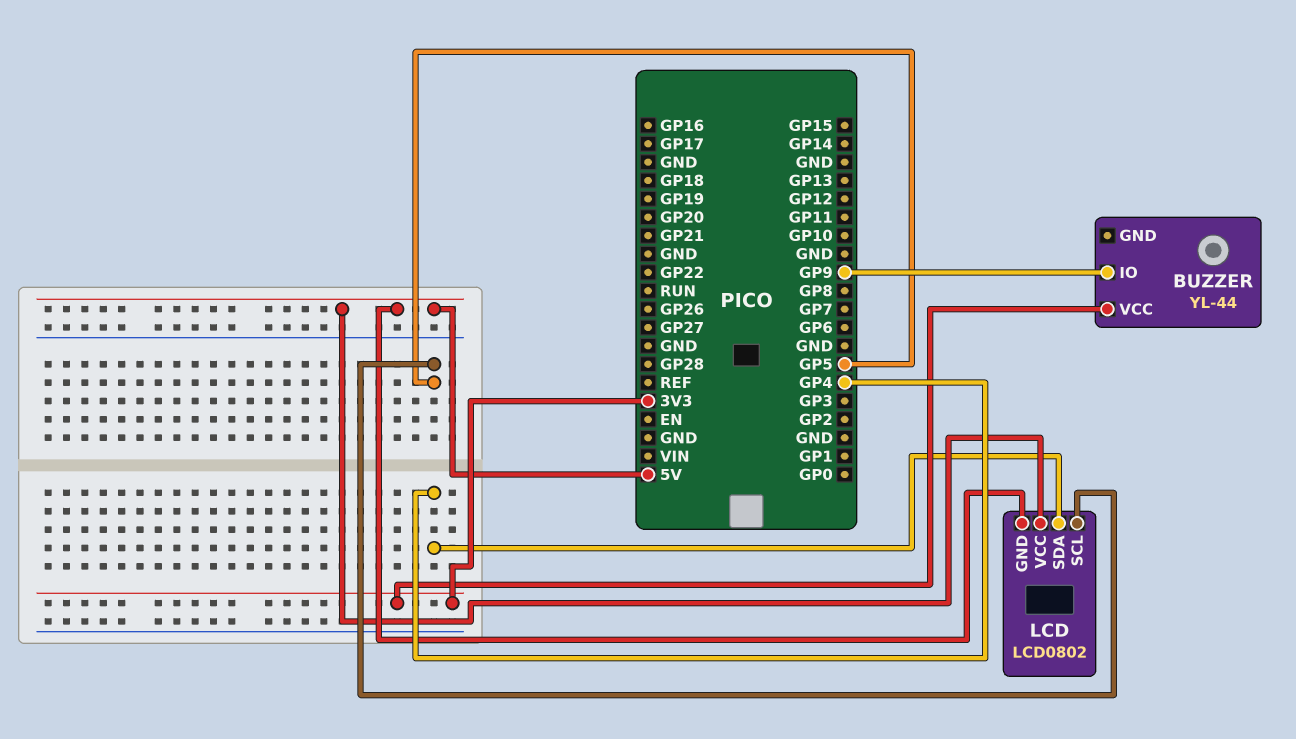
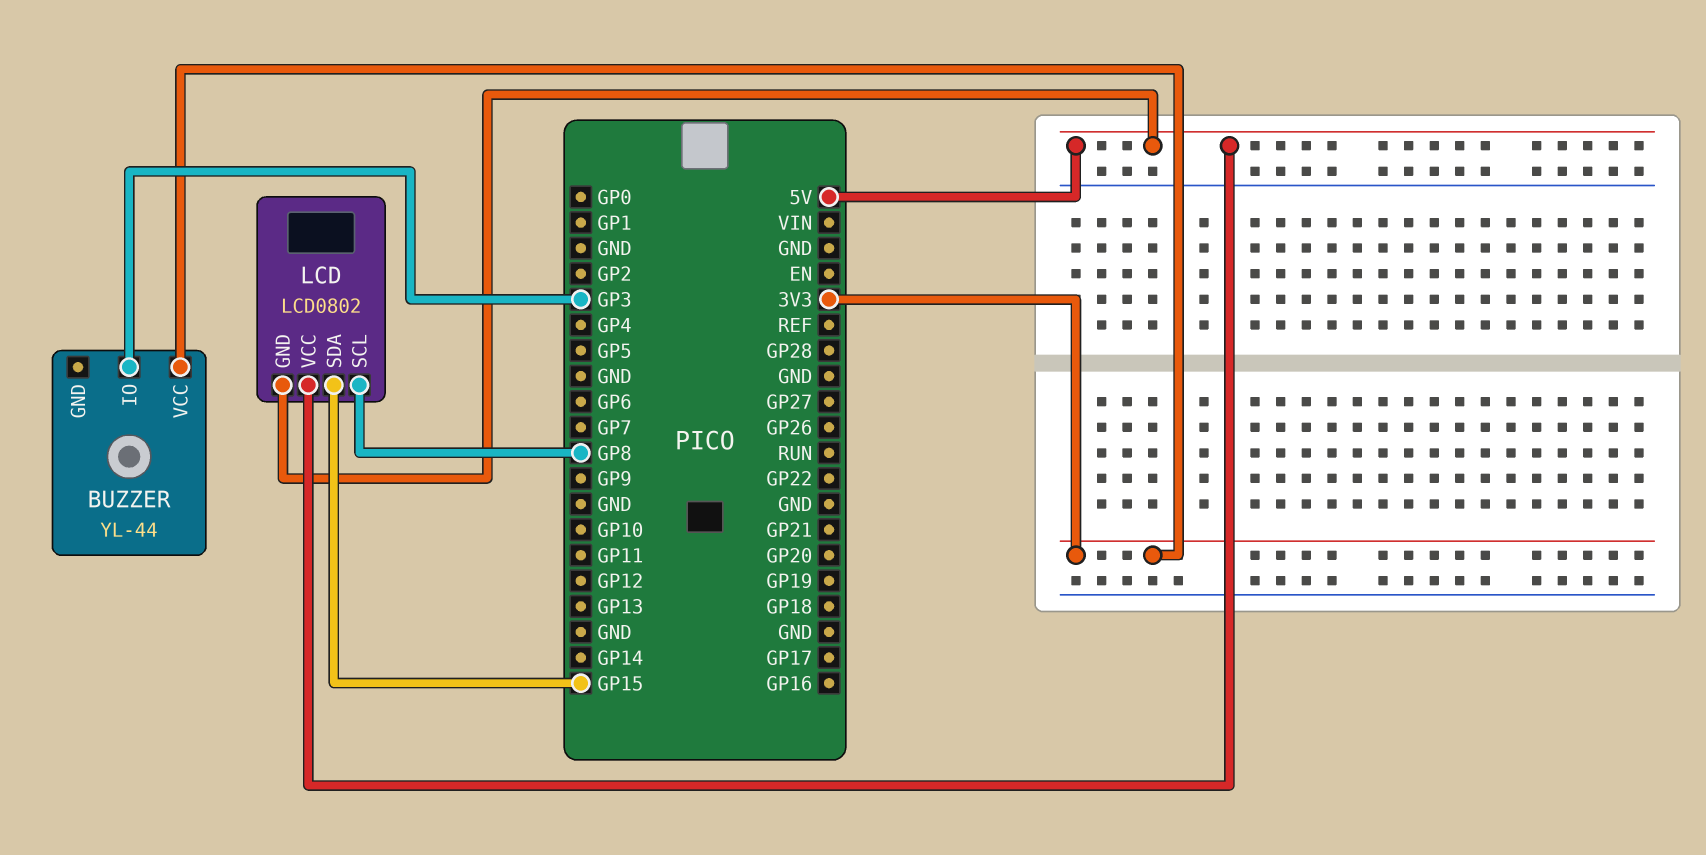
BUZZER pin IO: GP9 -> GP3
LCD pin SCL: GP5 -> GP8
LCD pin SDA: GP4 -> GP15

